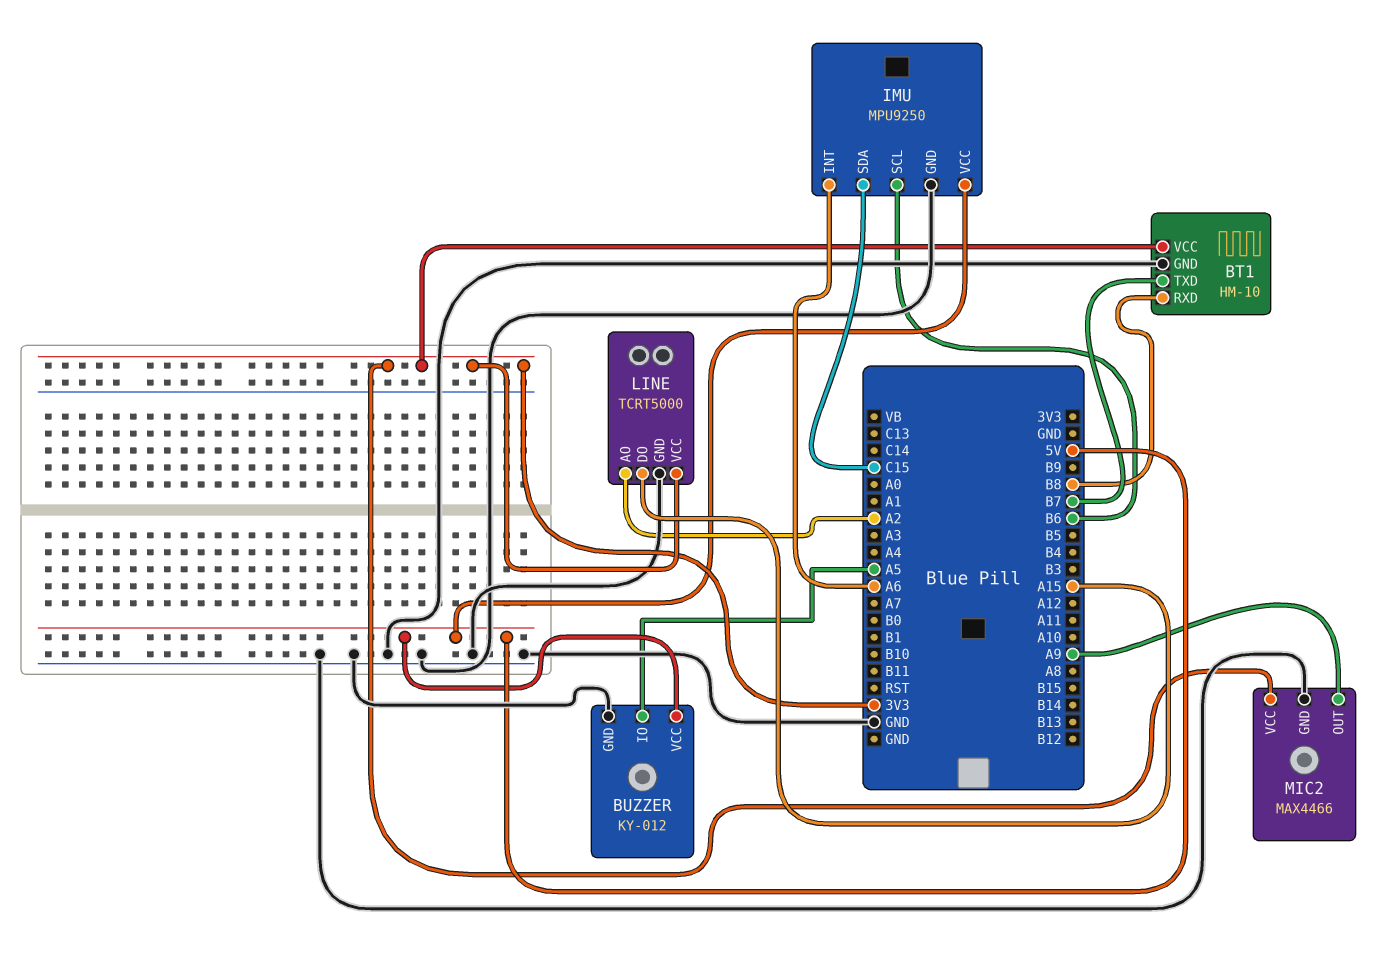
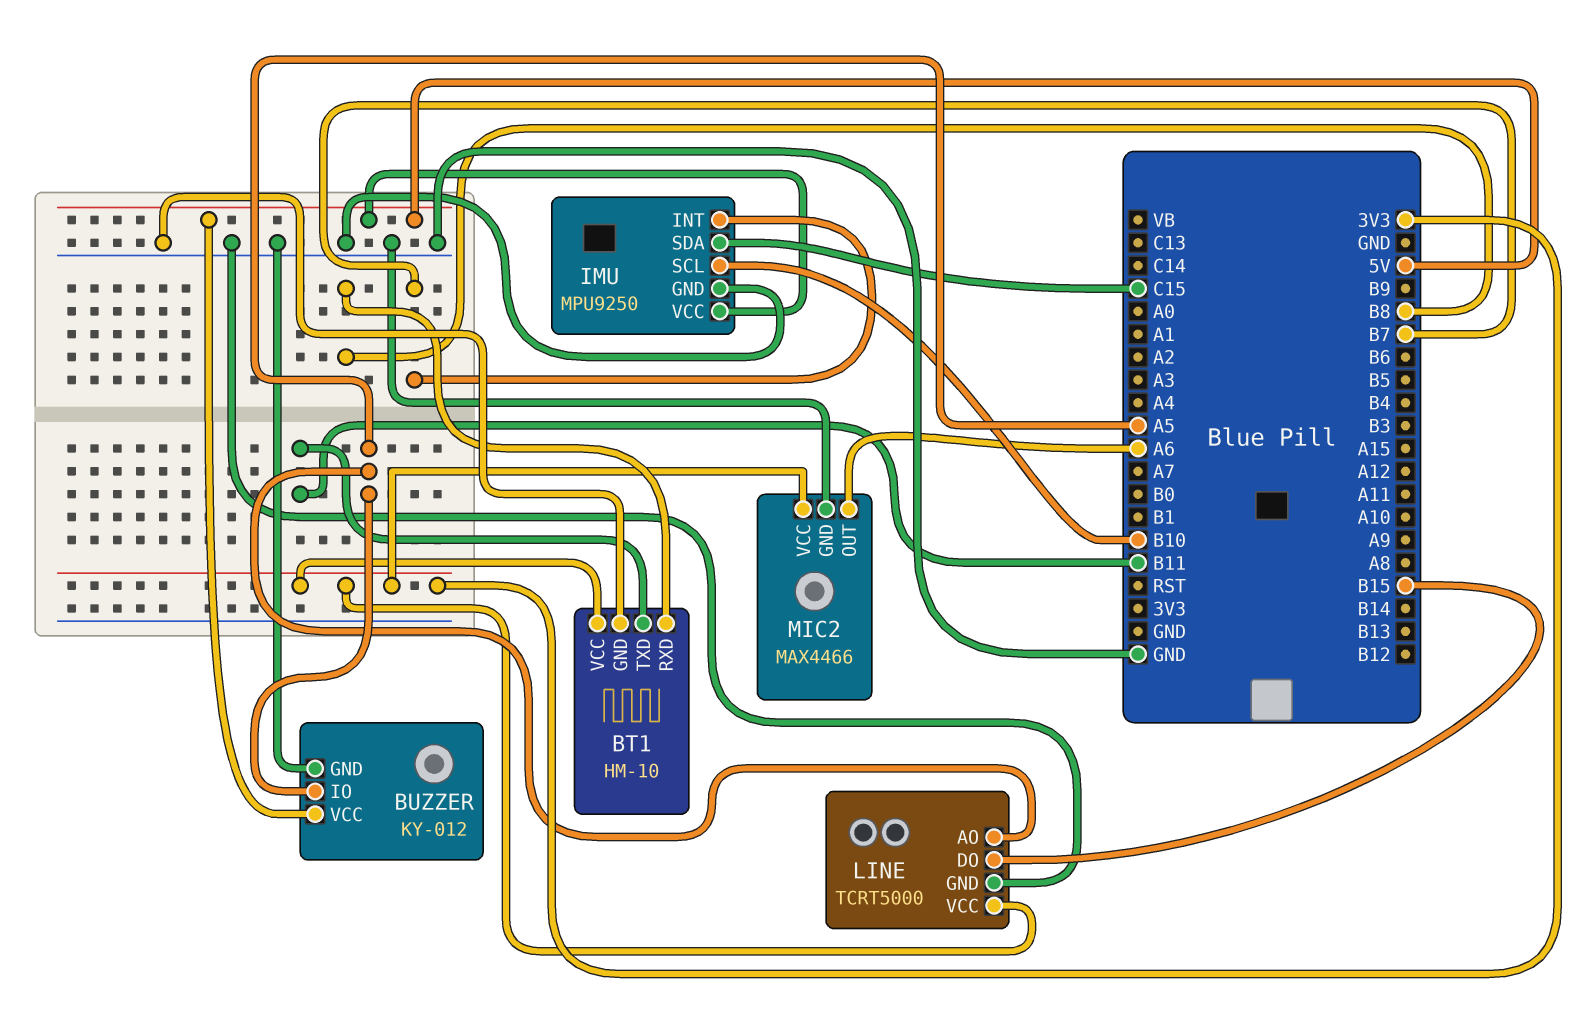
BT1 pin TXD: B7 -> B11
IMU pin INT: A6 -> B7
IMU pin SCL: B6 -> B10
LINE pin AO: A2 -> A5
LINE pin DO: A15 -> B15
MIC2 pin OUT: A9 -> A6

